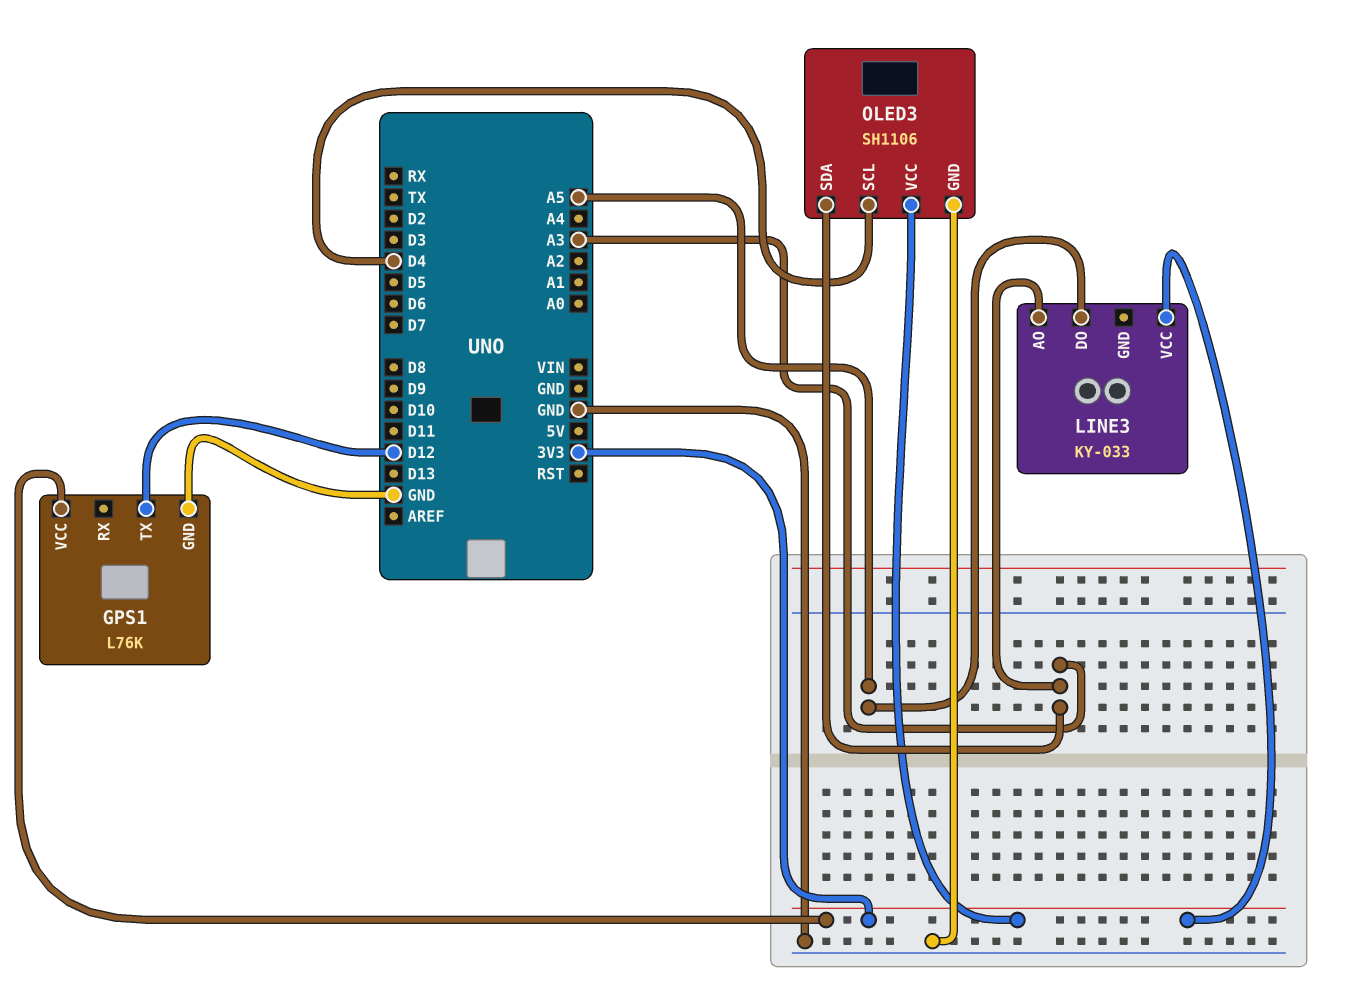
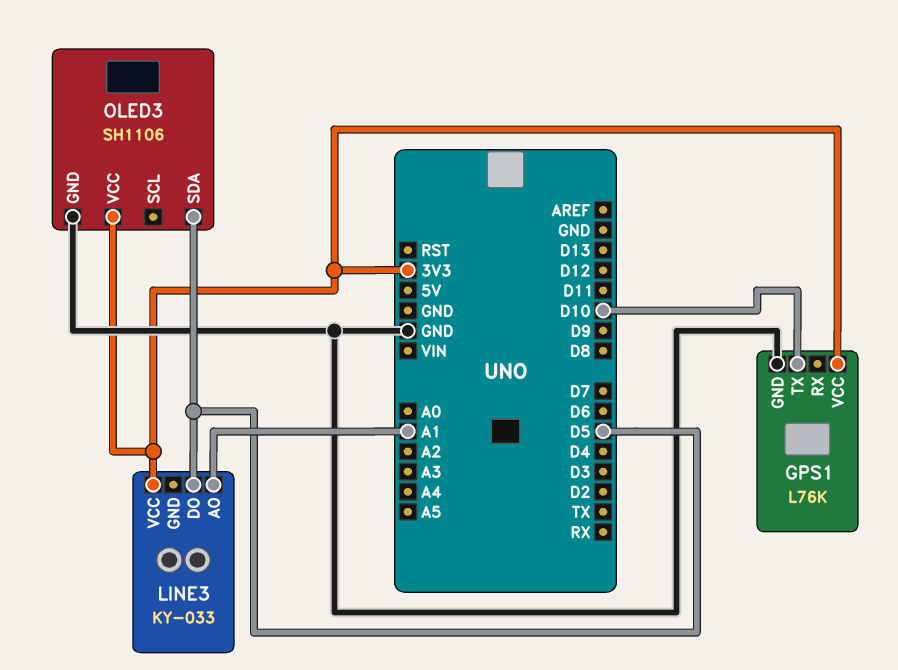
GPS1 pin TX: D12 -> D10
LINE3 pin AO: A3 -> A1
LINE3 pin DO: A5 -> D5
OLED3 pin SCL: D4 -> none
OLED3 pin SDA: A3 -> D5

